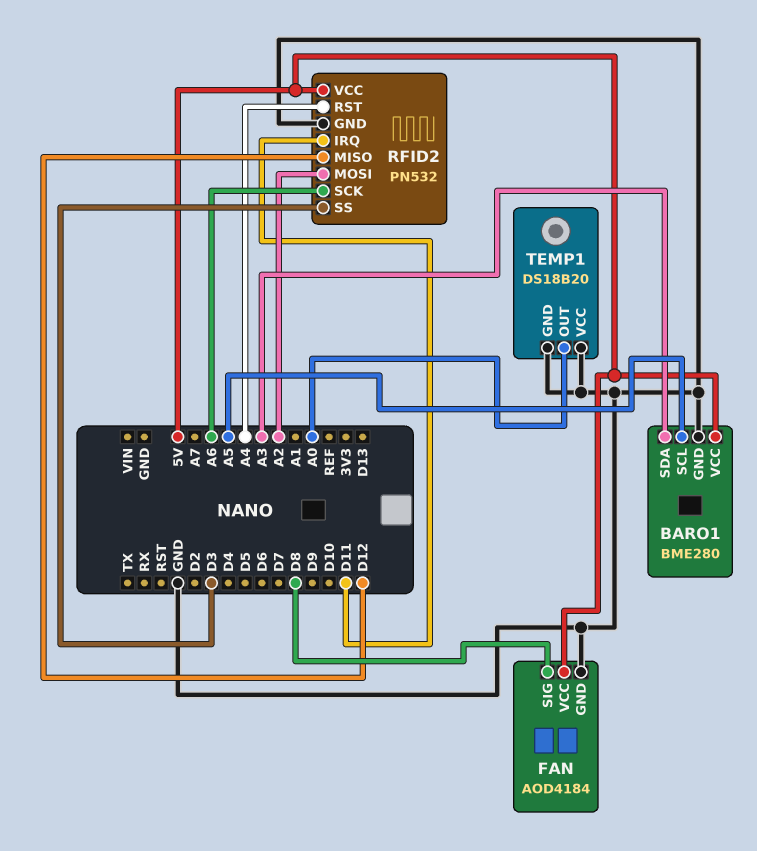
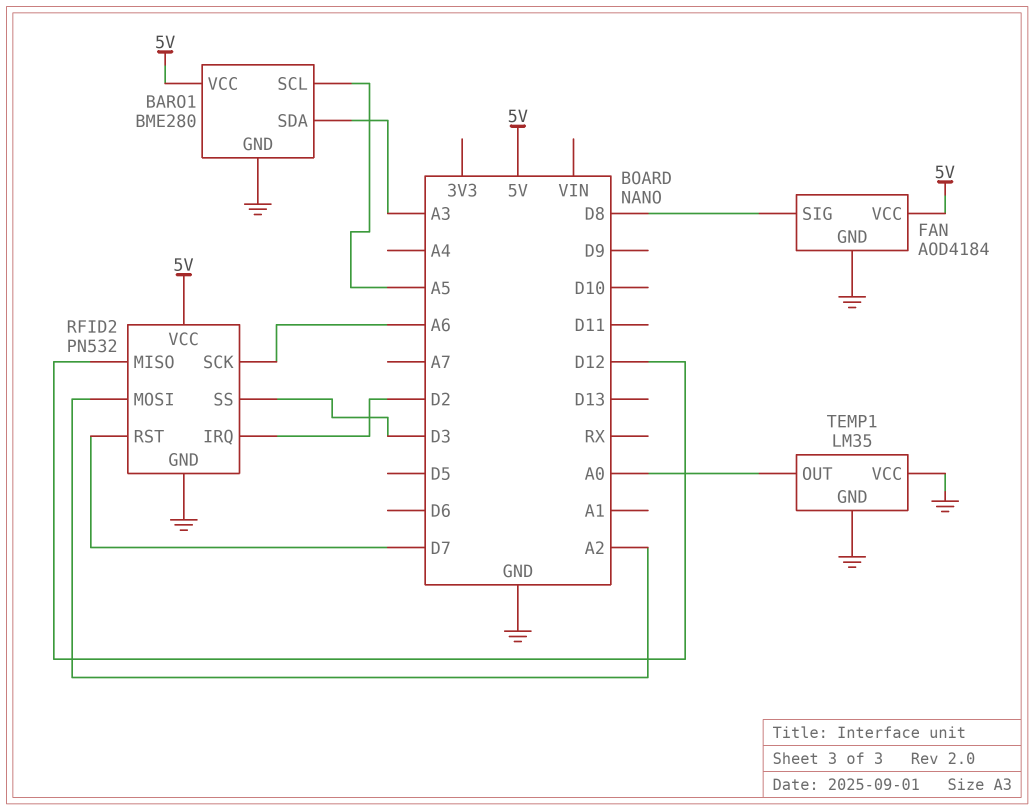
RFID2 pin IRQ: D11 -> D2
RFID2 pin RST: A4 -> D7
TEMP1: DS18B20 -> LM35

